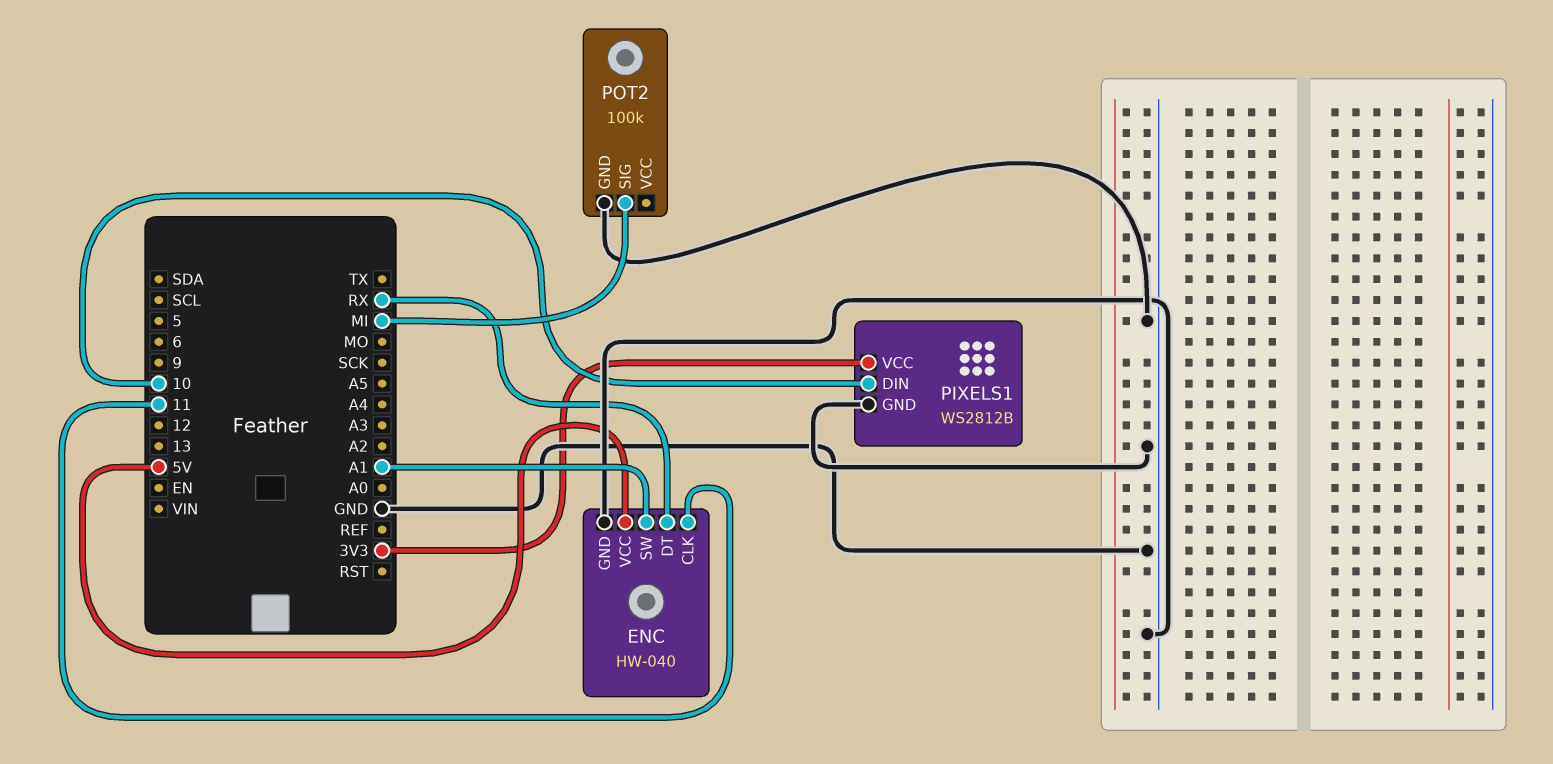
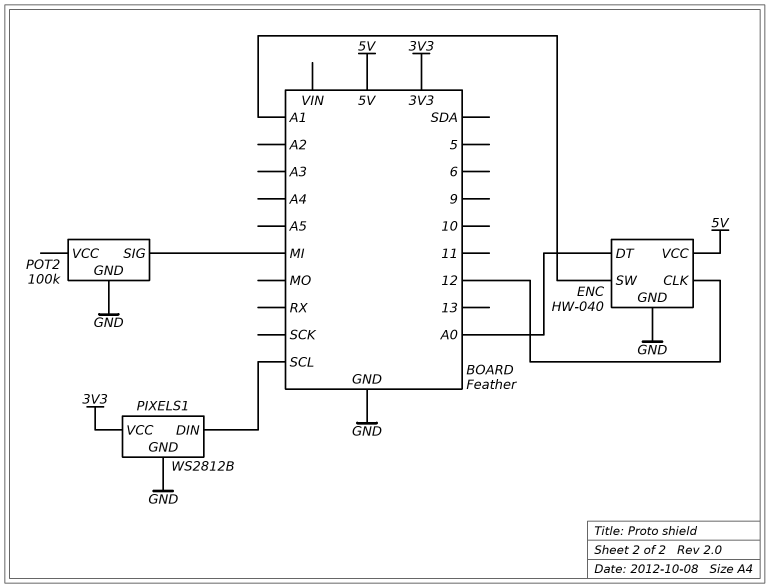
ENC pin CLK: 11 -> 12
ENC pin DT: RX -> A0
PIXELS1 pin DIN: 10 -> SCL

